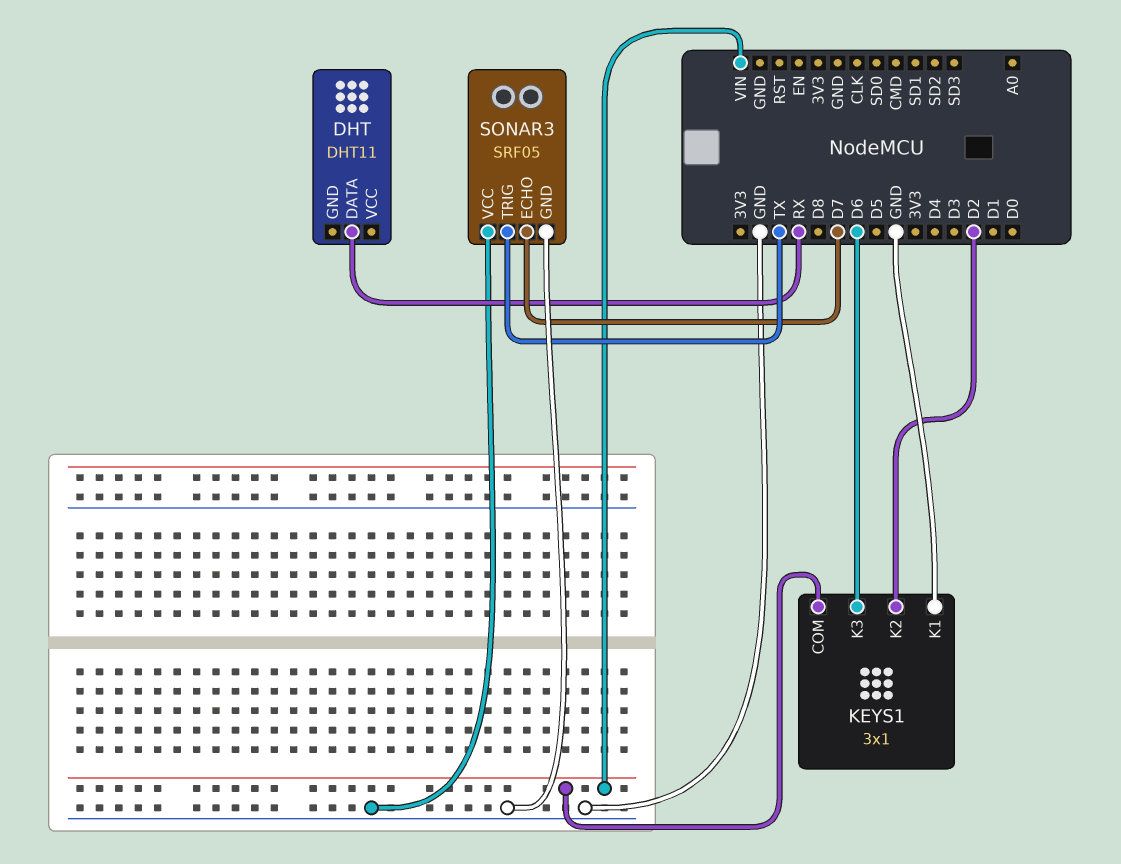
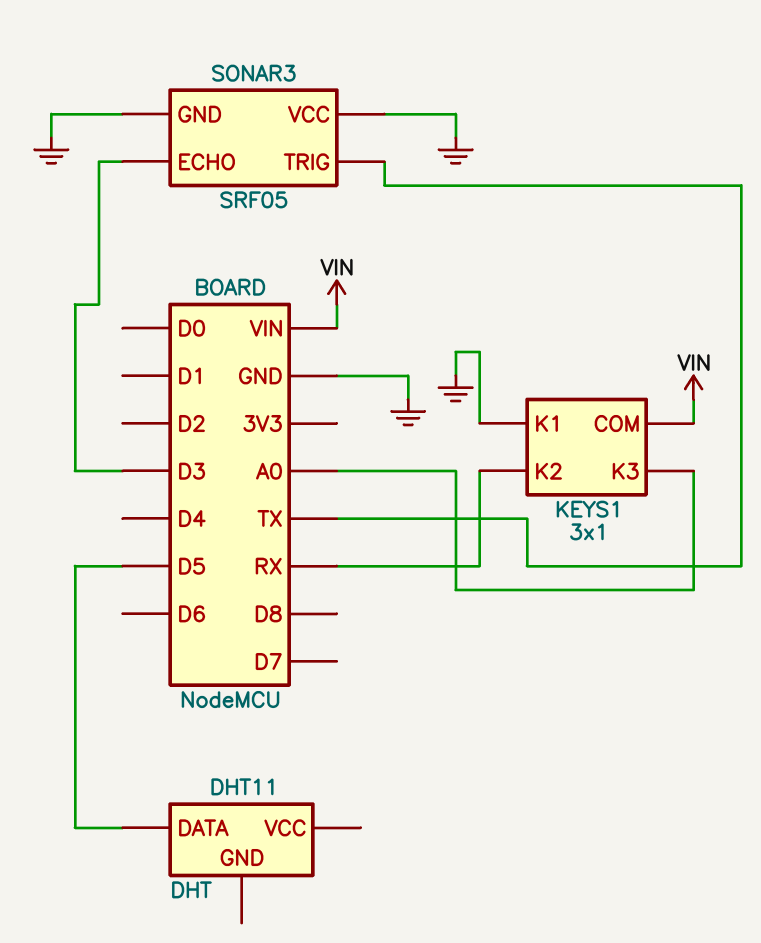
DHT pin DATA: RX -> D5
KEYS1 pin K2: D2 -> RX
KEYS1 pin K3: D6 -> A0
SONAR3 pin ECHO: D7 -> D3

